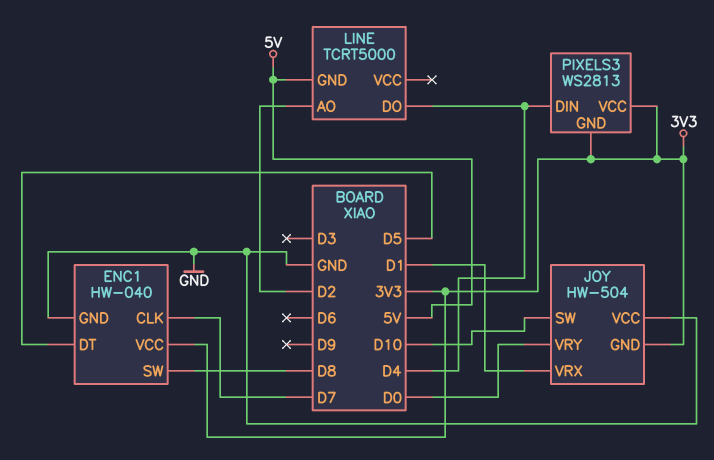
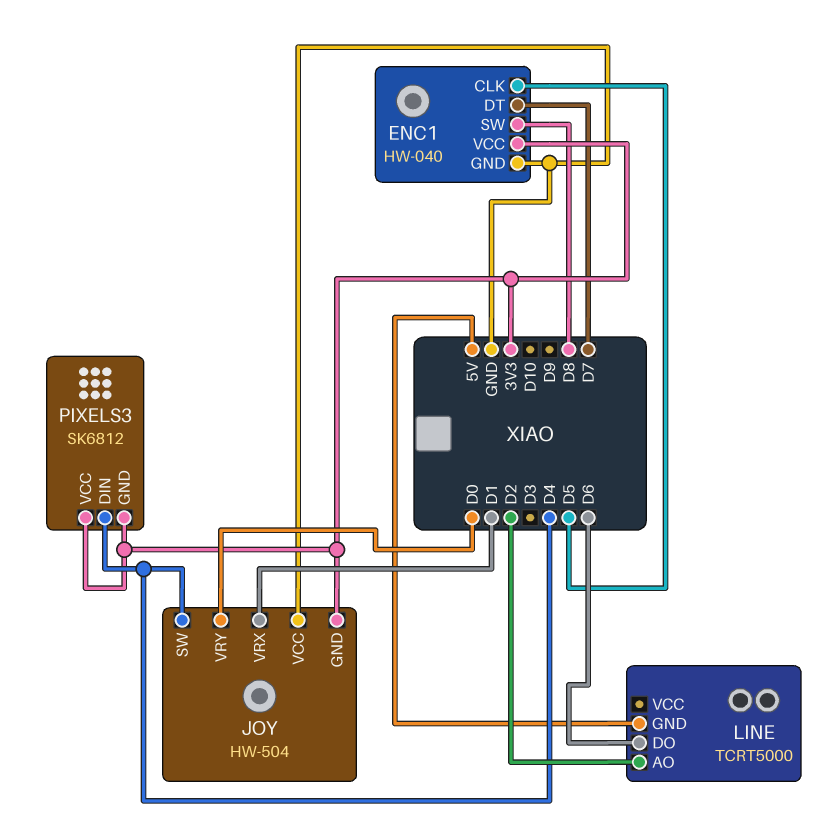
ENC1 pin CLK: D7 -> D5
ENC1 pin DT: D5 -> D7
JOY pin SW: D10 -> D4
LINE pin DO: D4 -> D6
PIXELS3: WS2813 -> SK6812

